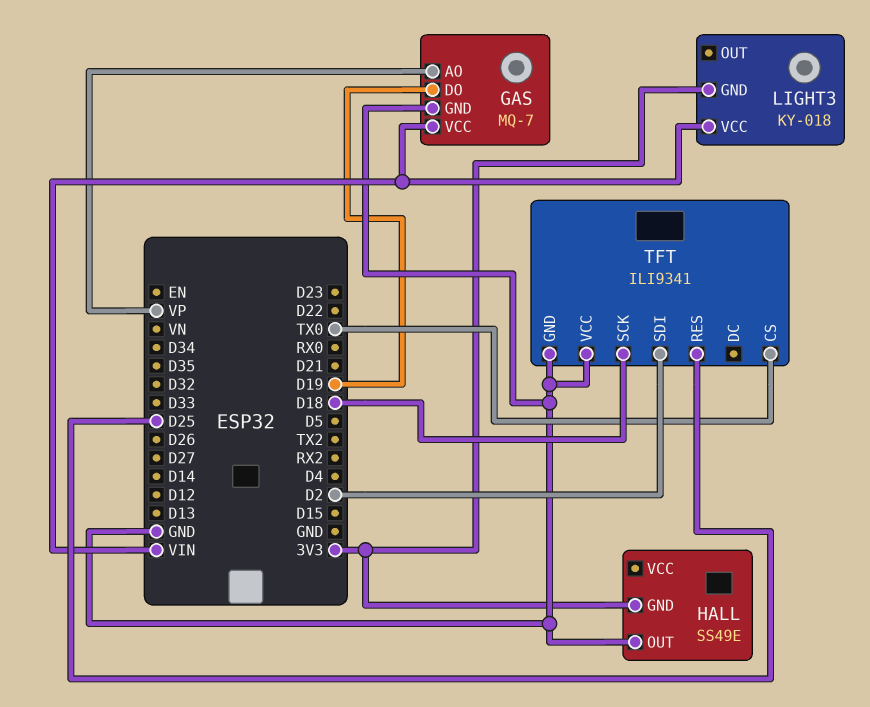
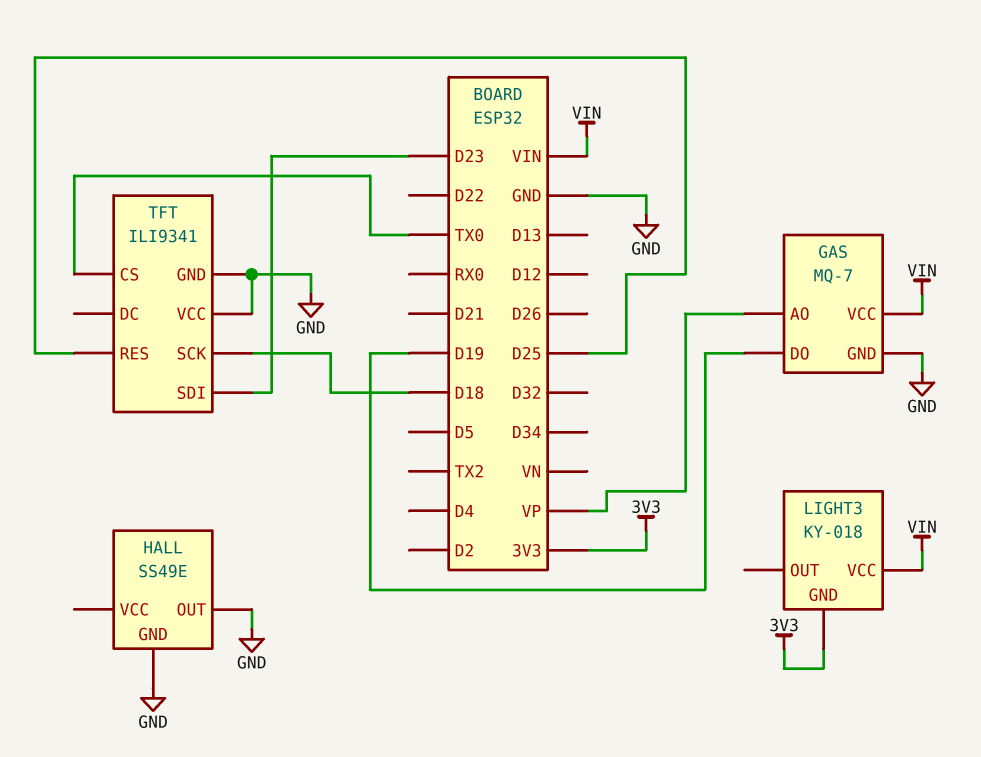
HALL pin GND: 3V3 -> GND
TFT pin SDI: D2 -> D23

